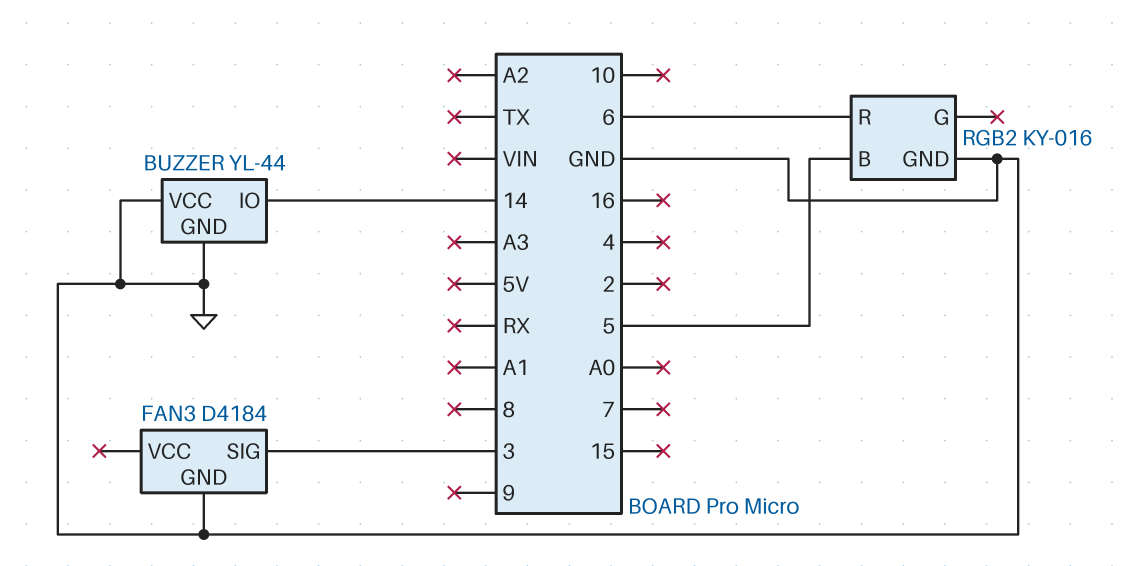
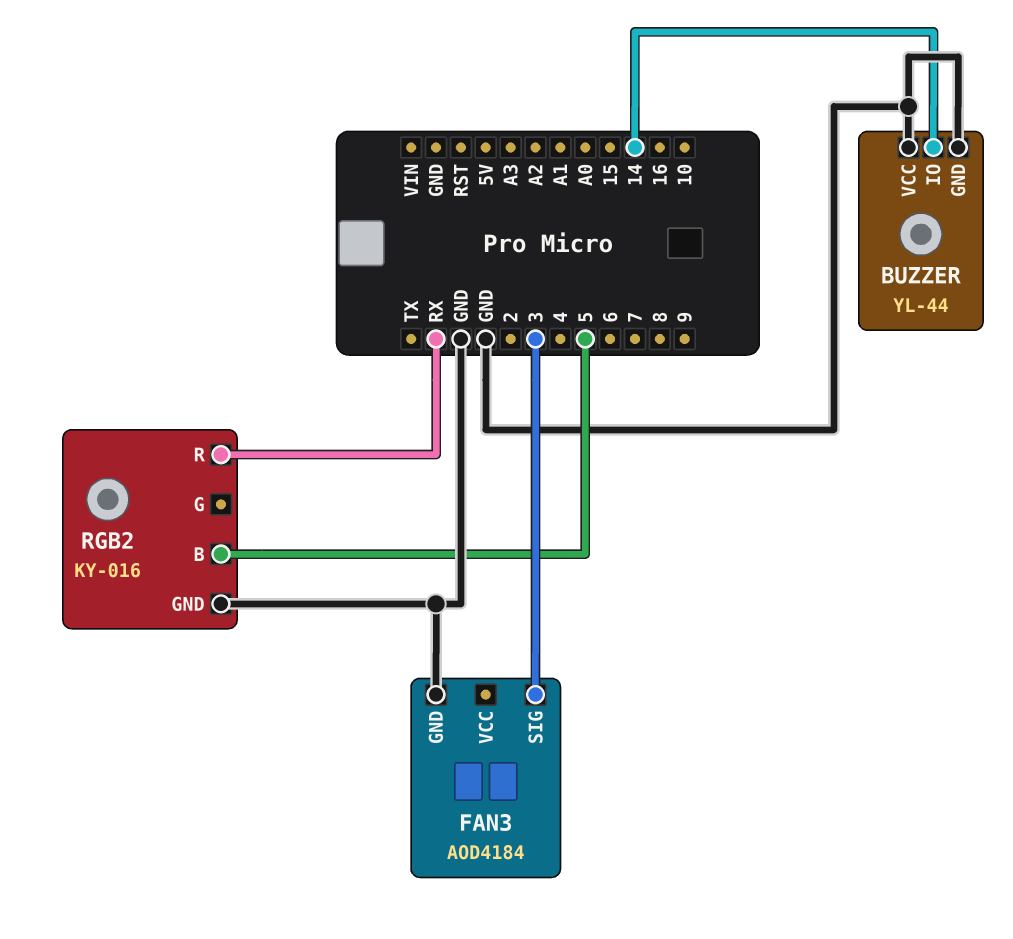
FAN3: D4184 -> AOD4184
RGB2 pin R: 6 -> RX

